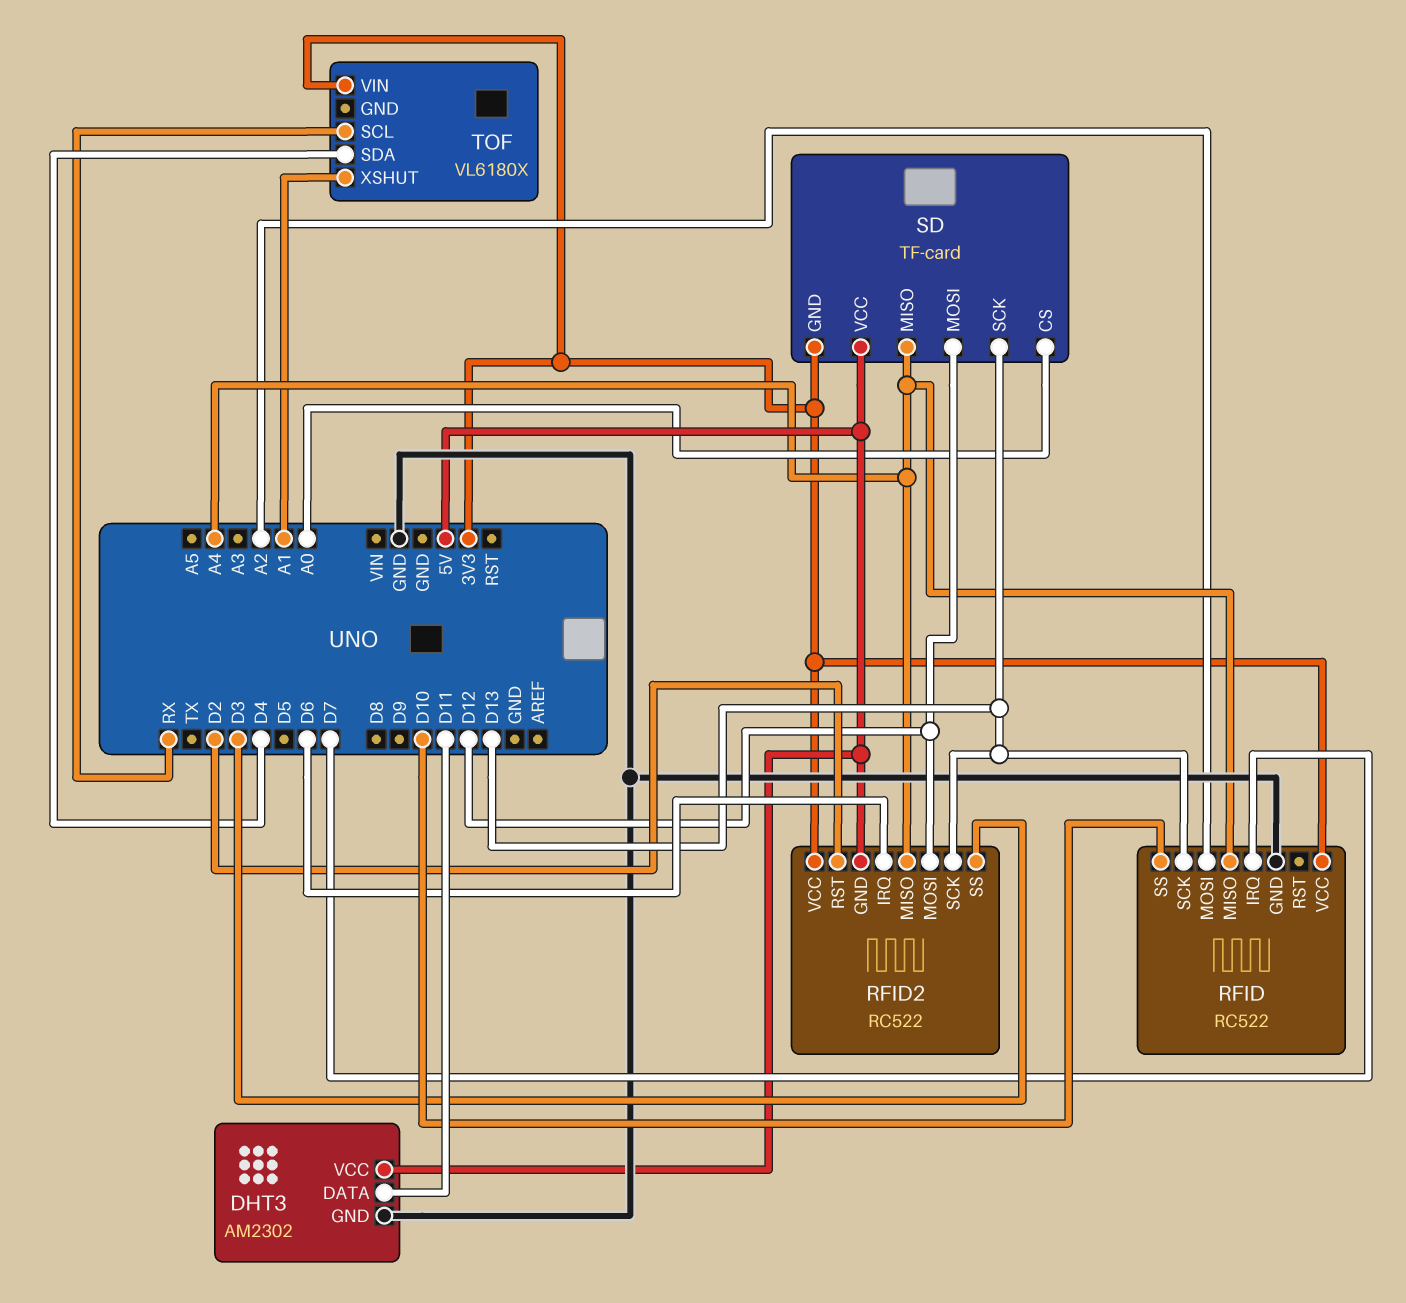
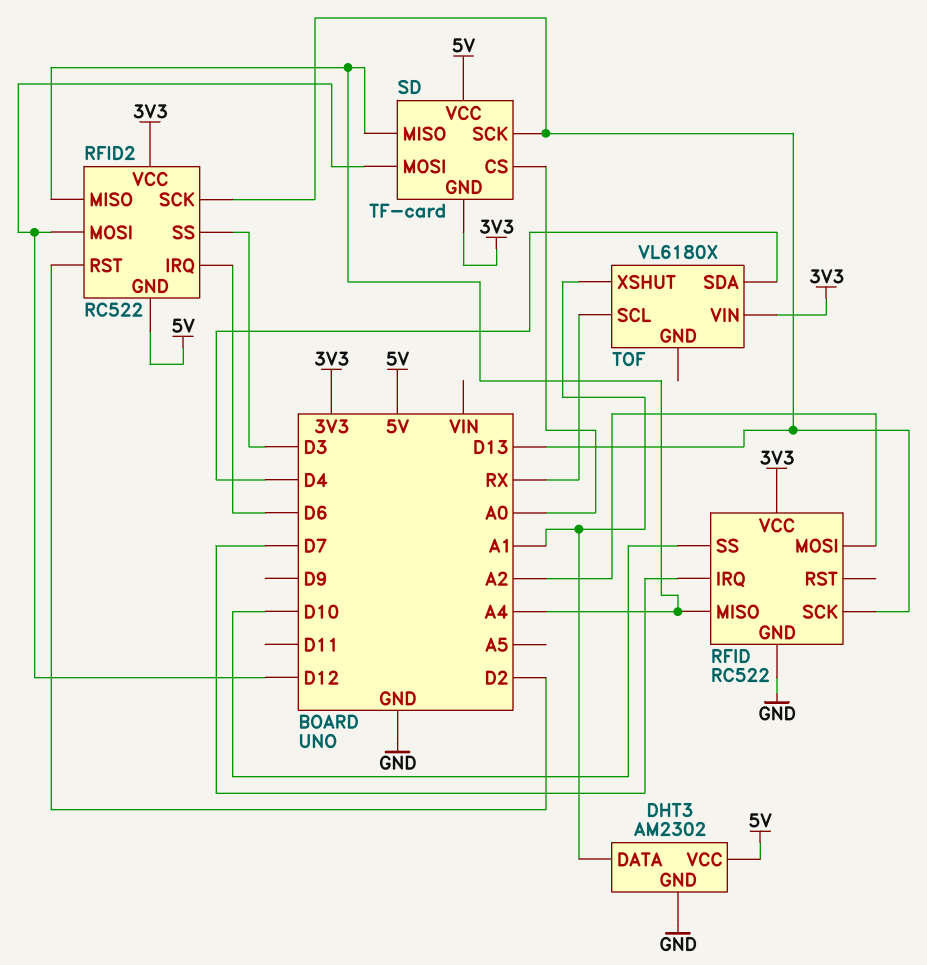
DHT3 pin DATA: D11 -> A1

